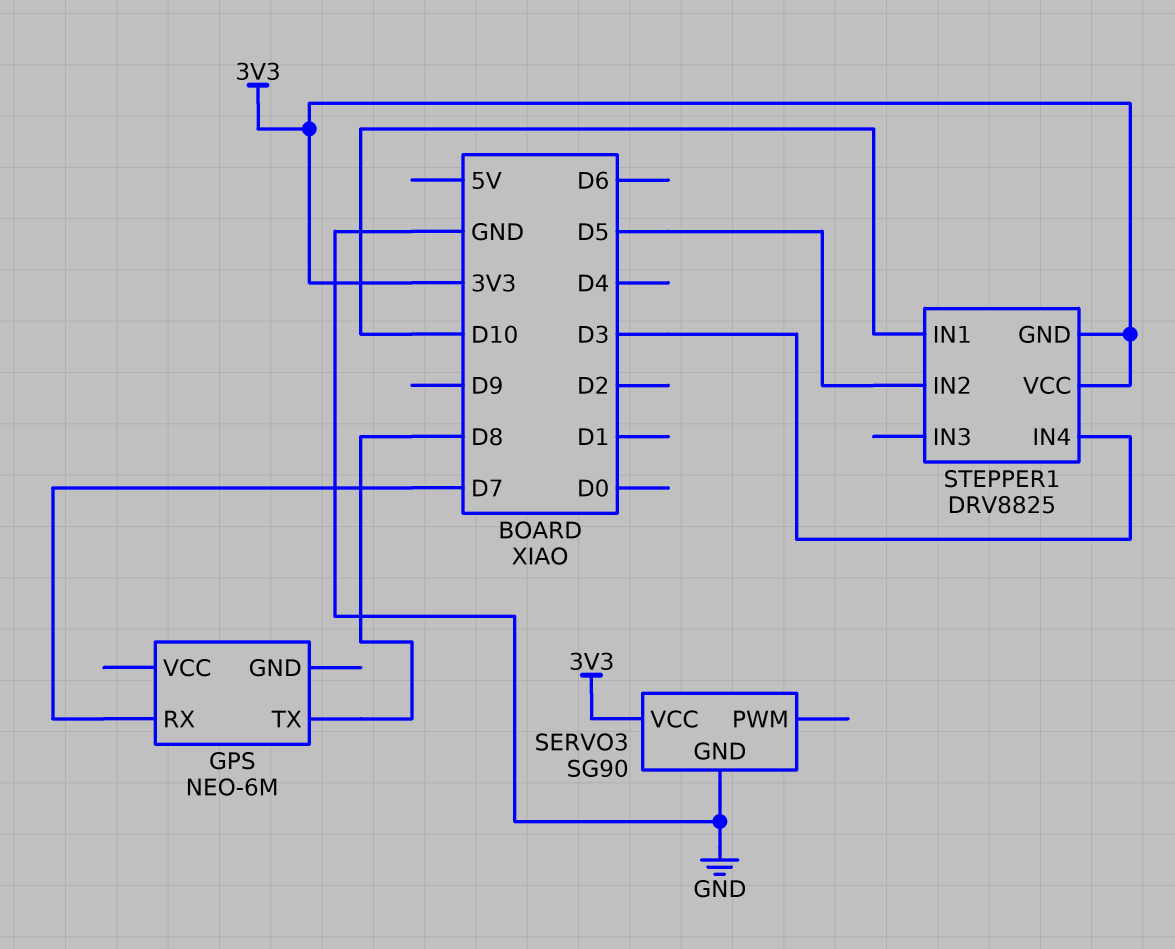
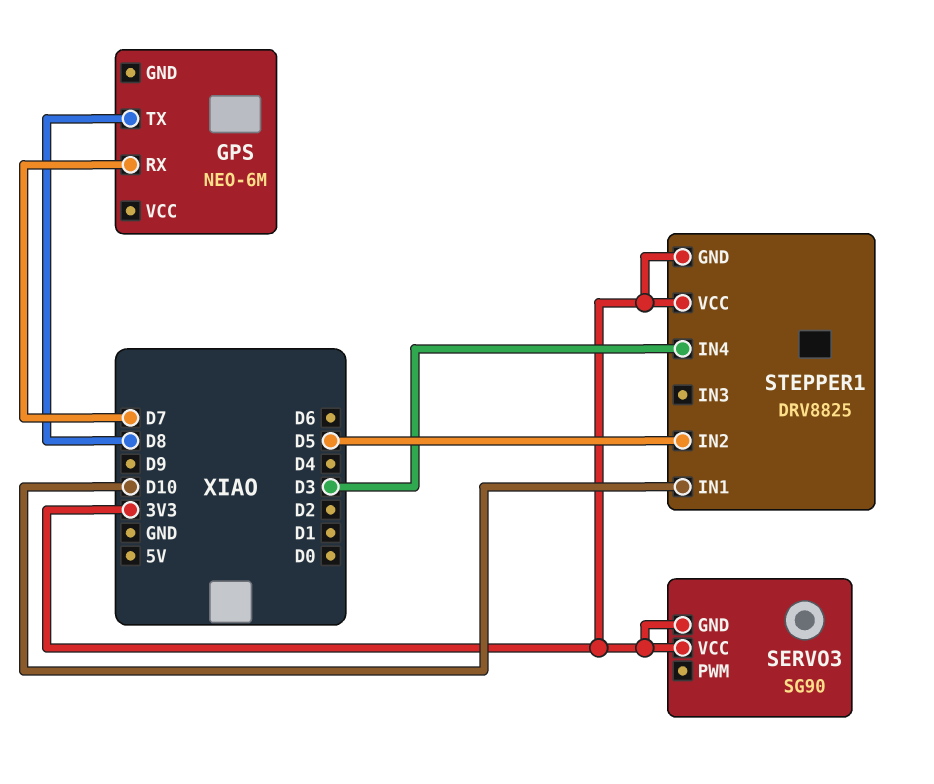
SERVO3 pin GND: GND -> 3V3

